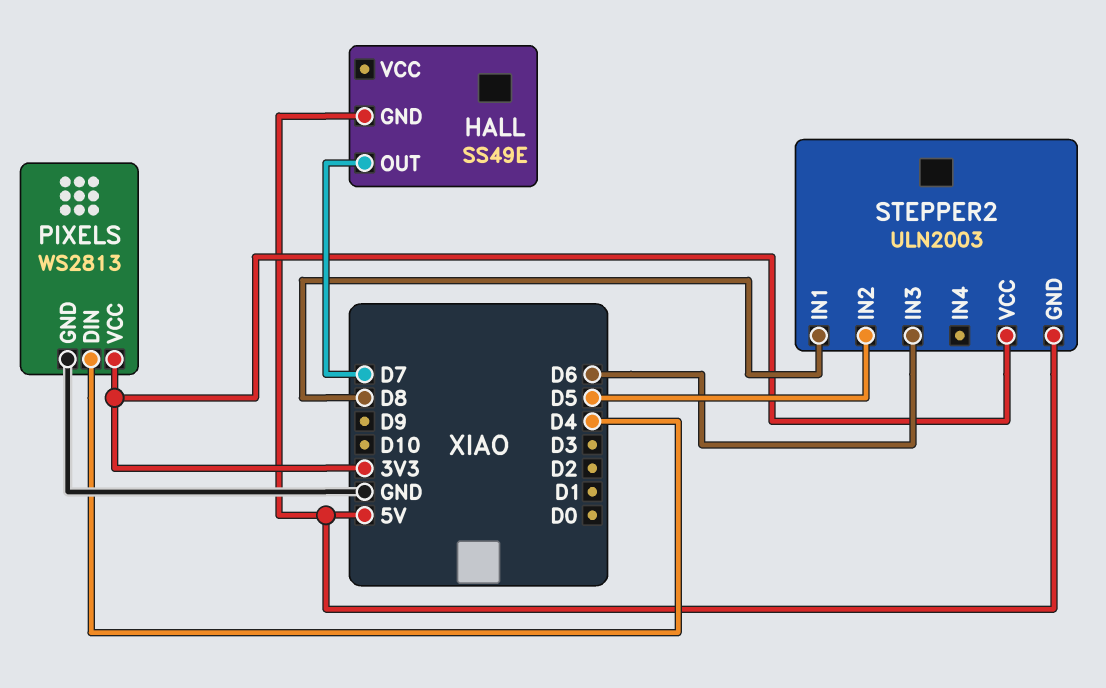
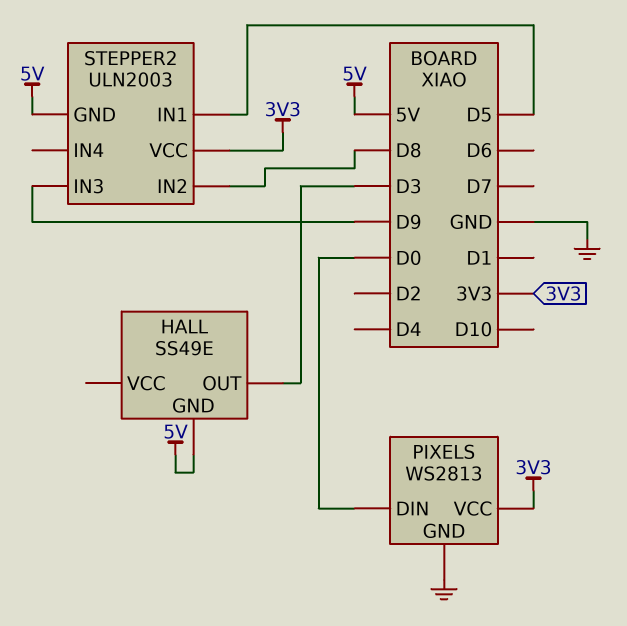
HALL pin OUT: D7 -> D3
PIXELS pin DIN: D4 -> D0
STEPPER2 pin IN1: D8 -> D5
STEPPER2 pin IN2: D5 -> D8
STEPPER2 pin IN3: D6 -> D9

